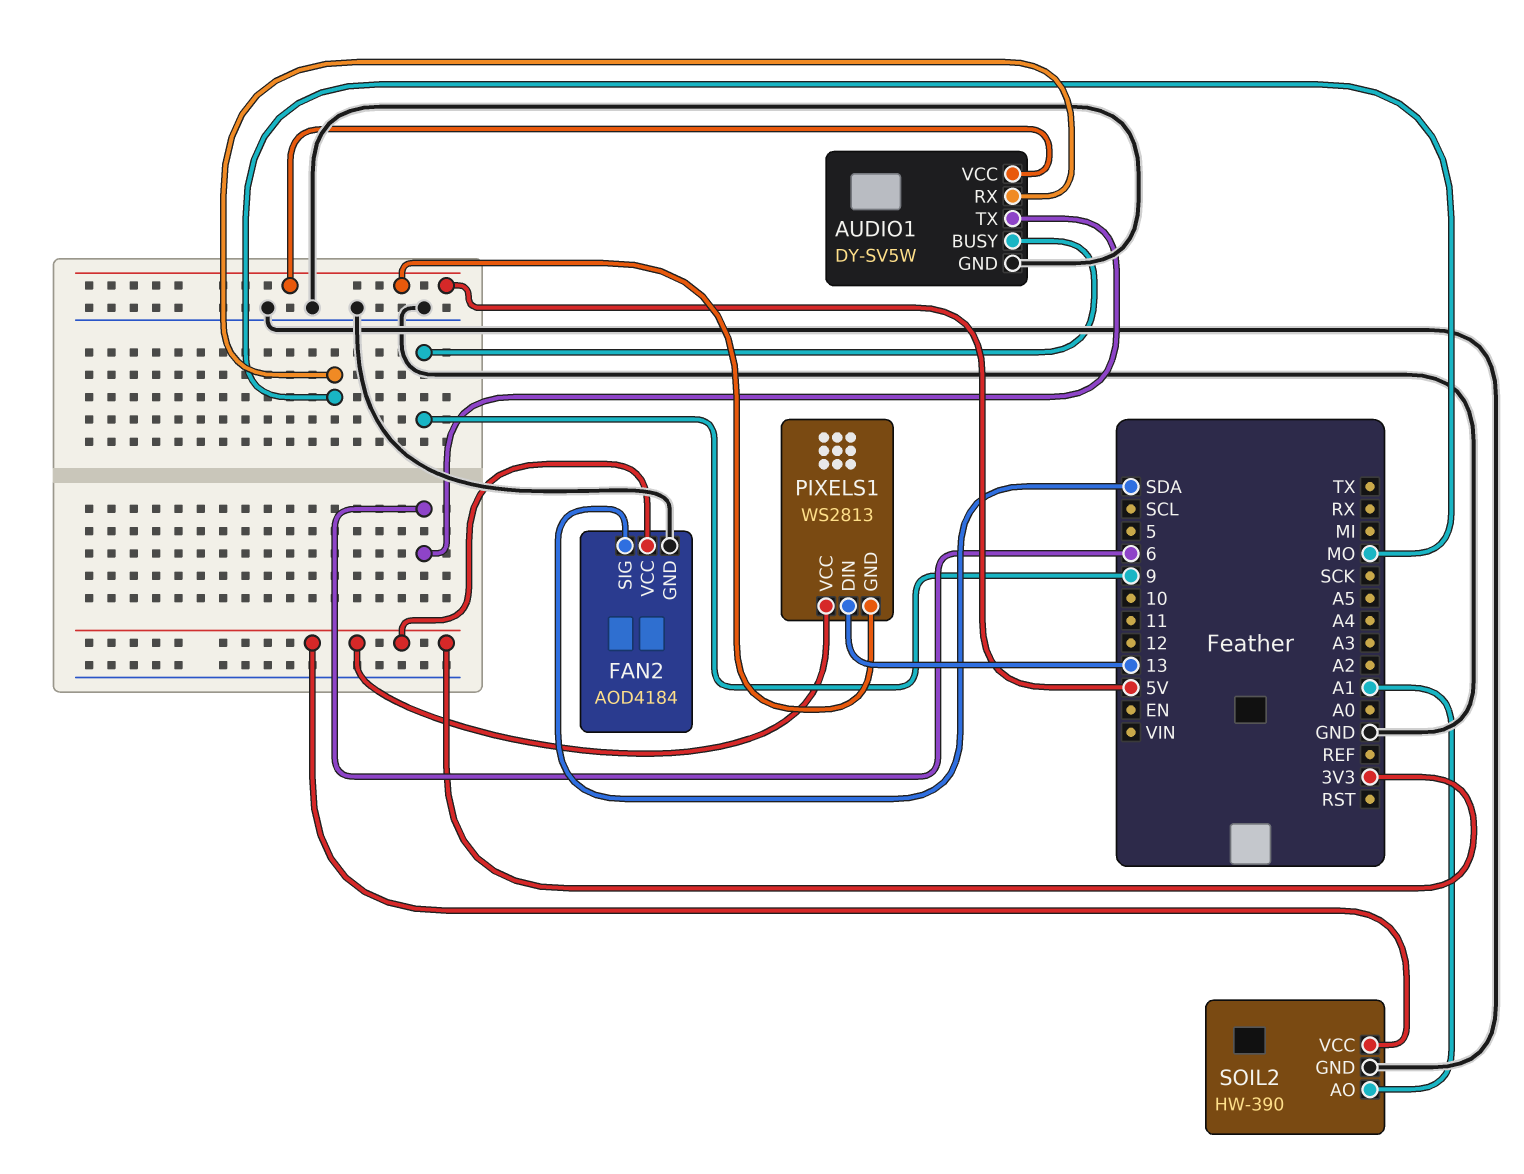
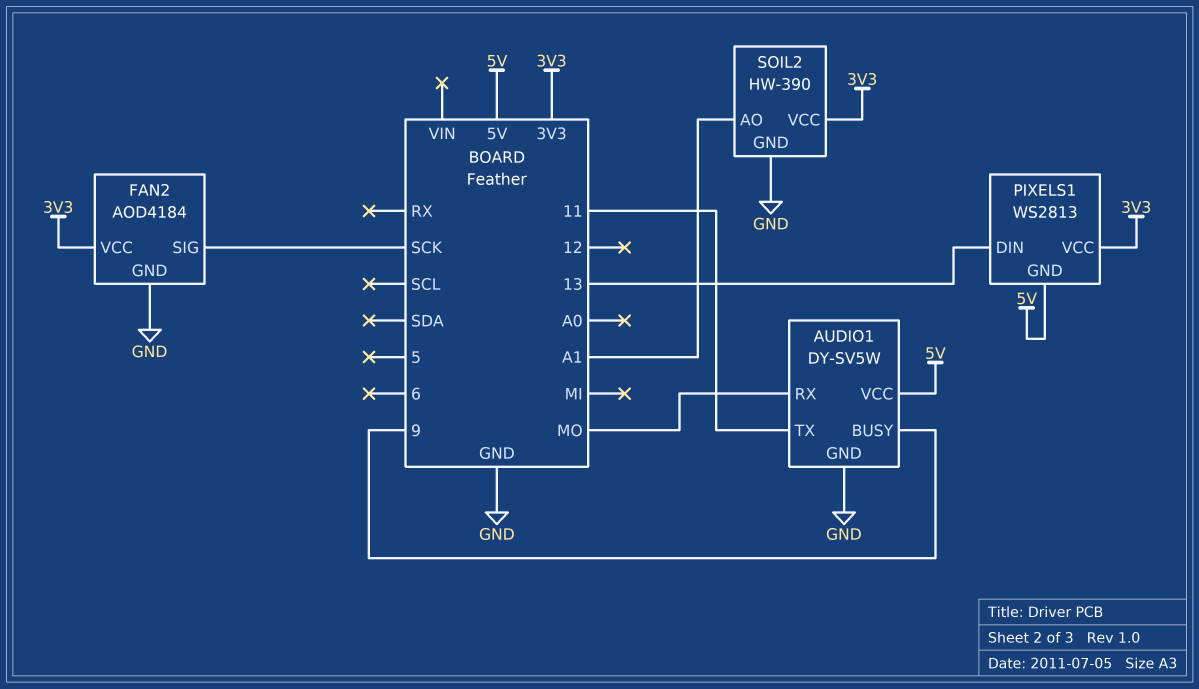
AUDIO1 pin TX: 6 -> 11
FAN2 pin SIG: SDA -> SCK

